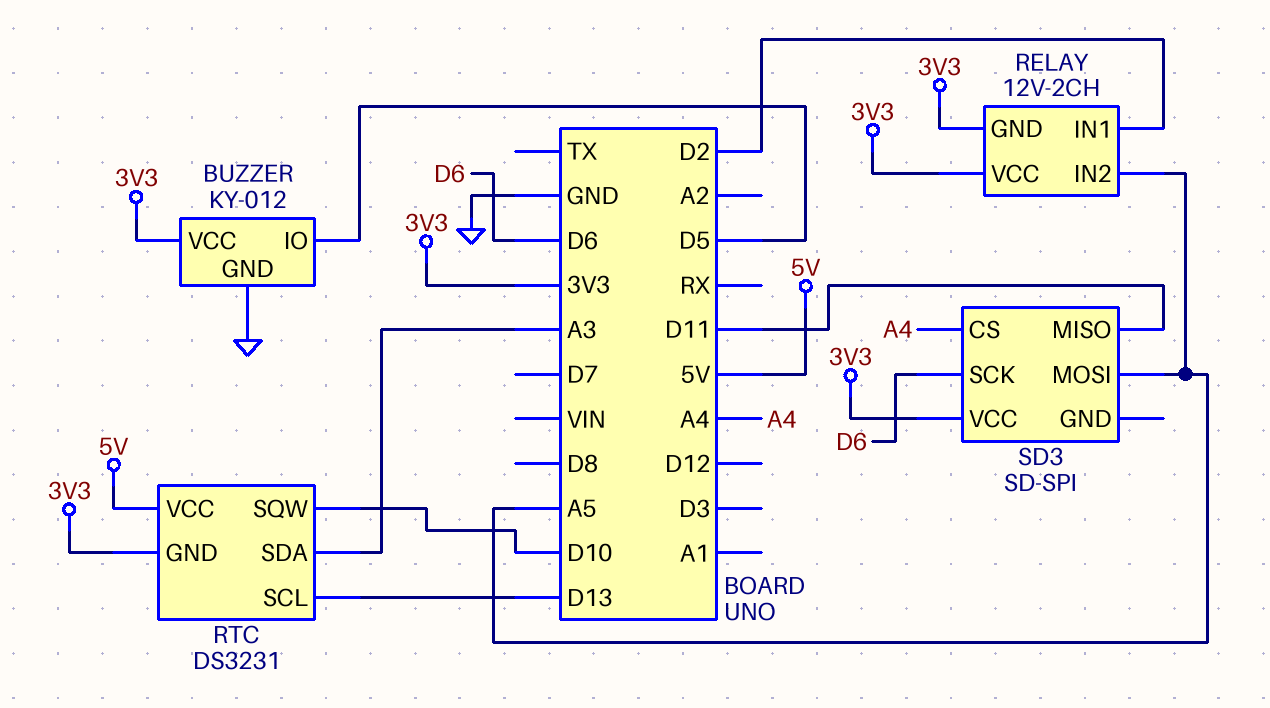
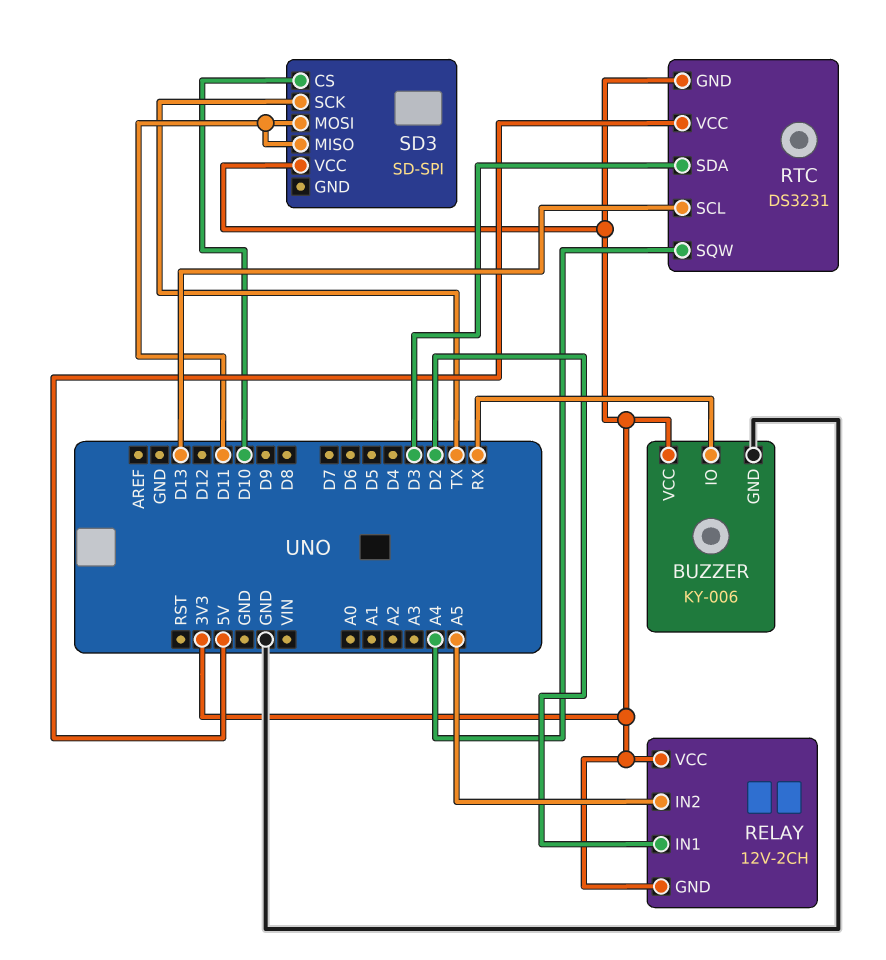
BUZZER: KY-012 -> KY-006
BUZZER pin IO: D5 -> RX
RTC pin SDA: A3 -> D3
RTC pin SQW: D10 -> A4
SD3 pin CS: A4 -> D10
SD3 pin MOSI: A5 -> D11
SD3 pin SCK: D6 -> TX

